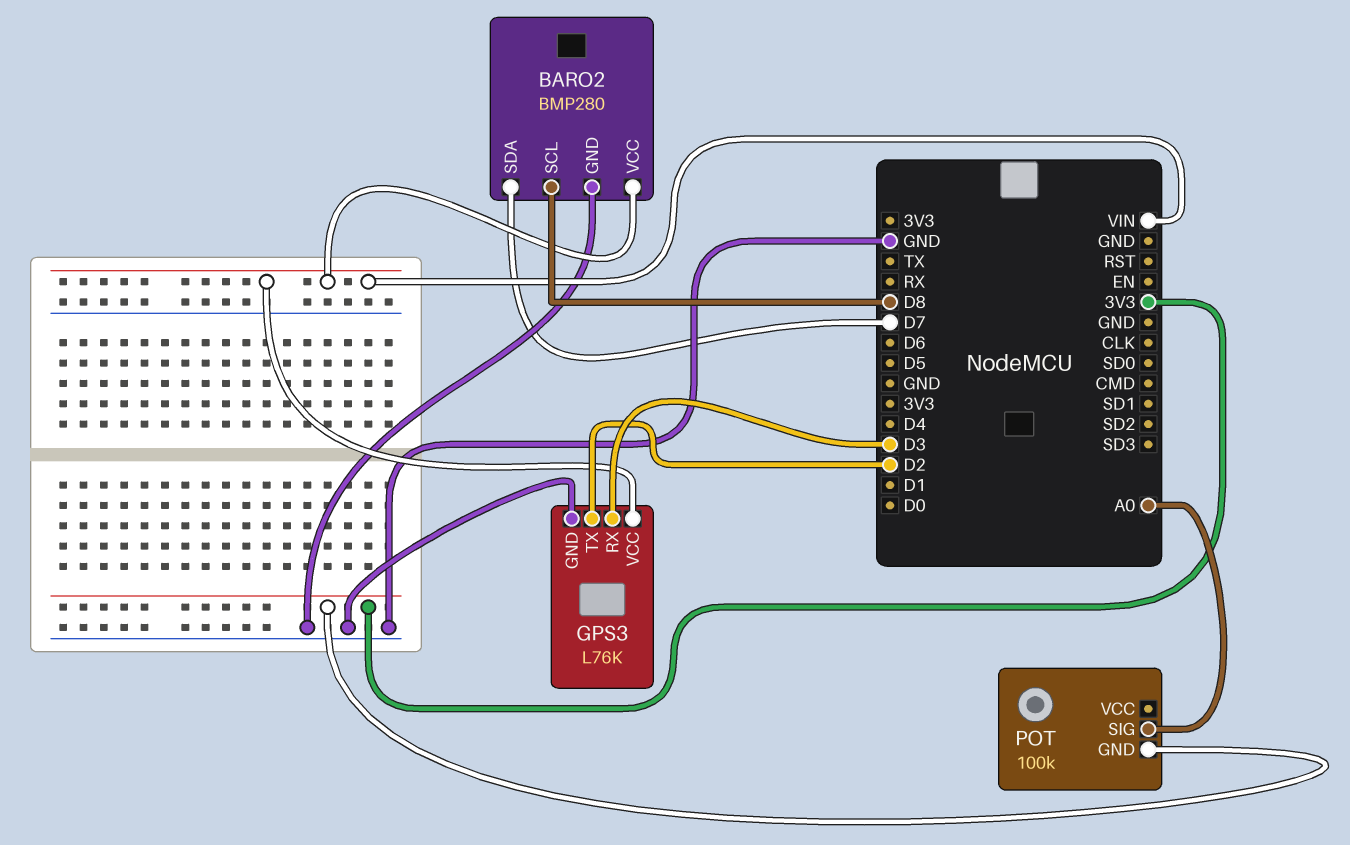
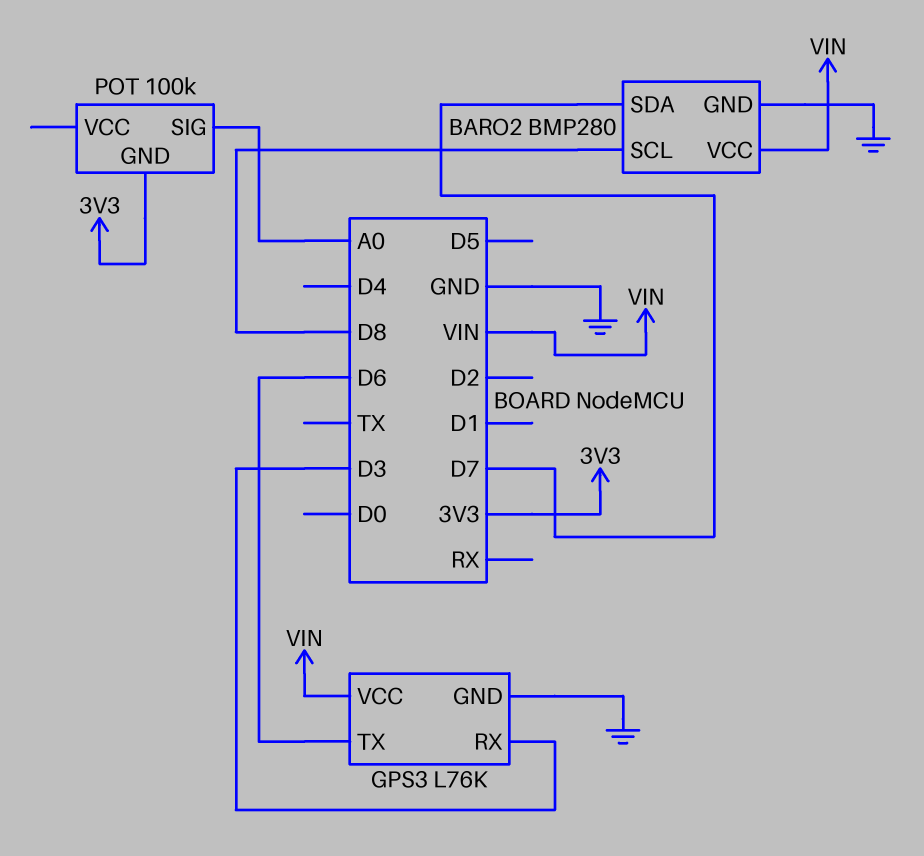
GPS3 pin TX: D2 -> D6

